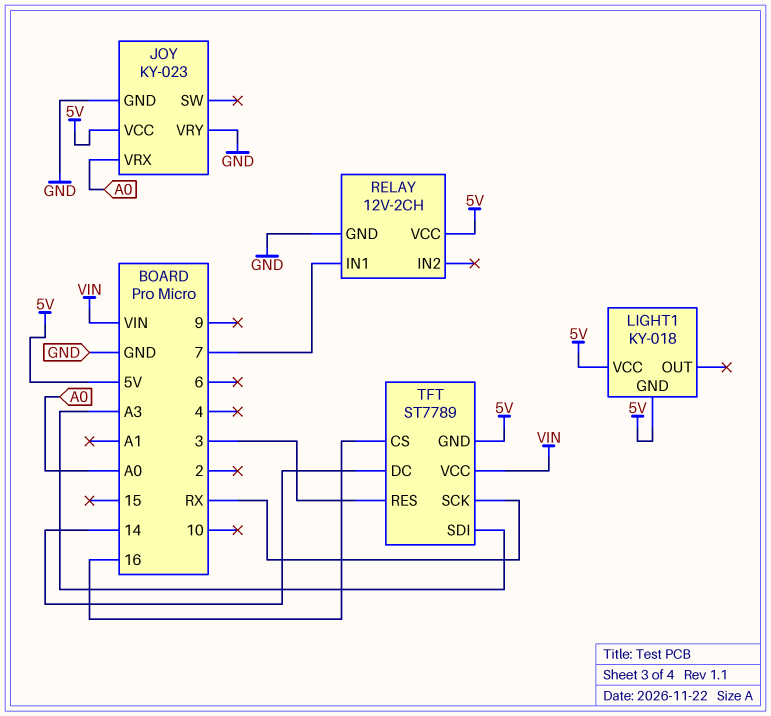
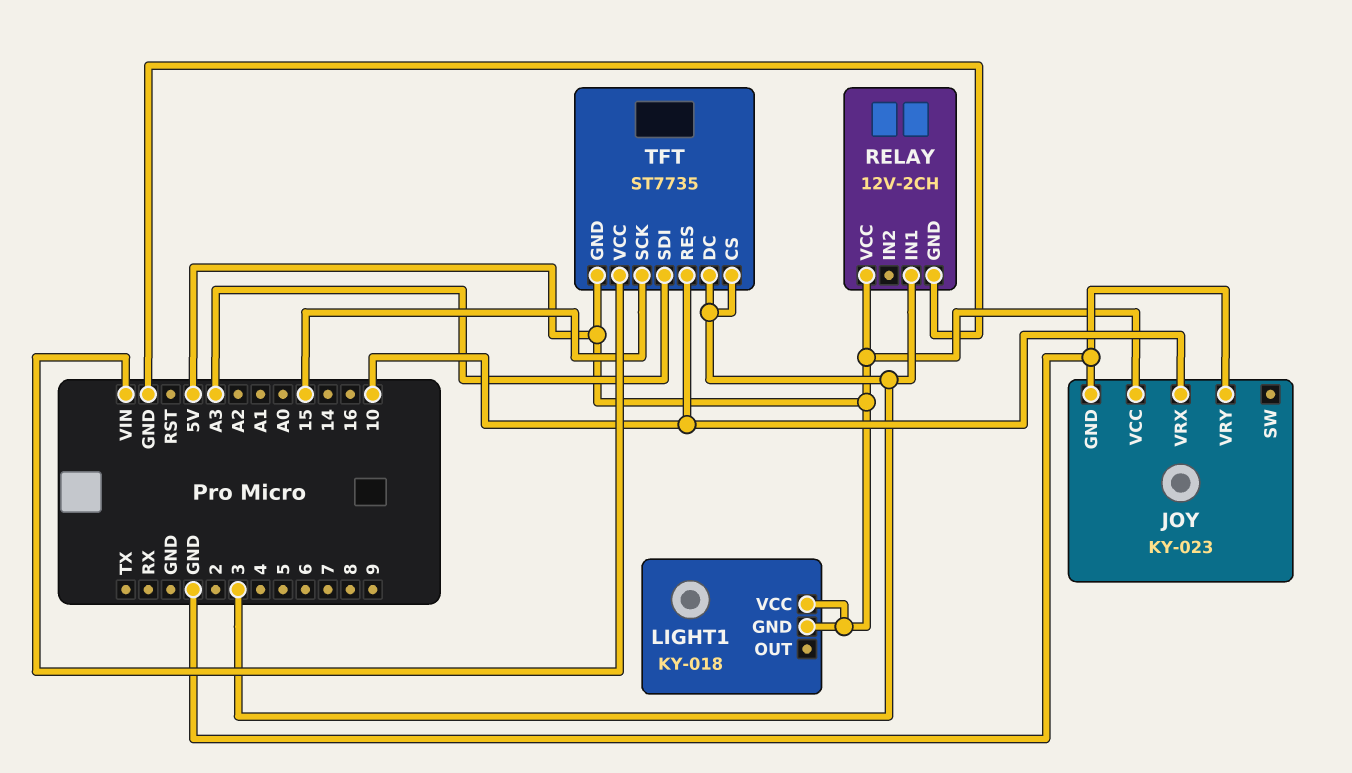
JOY pin VRX: A0 -> 10
RELAY pin IN1: 7 -> 3
TFT: ST7789 -> ST7735
TFT pin CS: 16 -> 3
TFT pin DC: 14 -> 3
TFT pin RES: 3 -> 10
TFT pin SCK: RX -> 15

